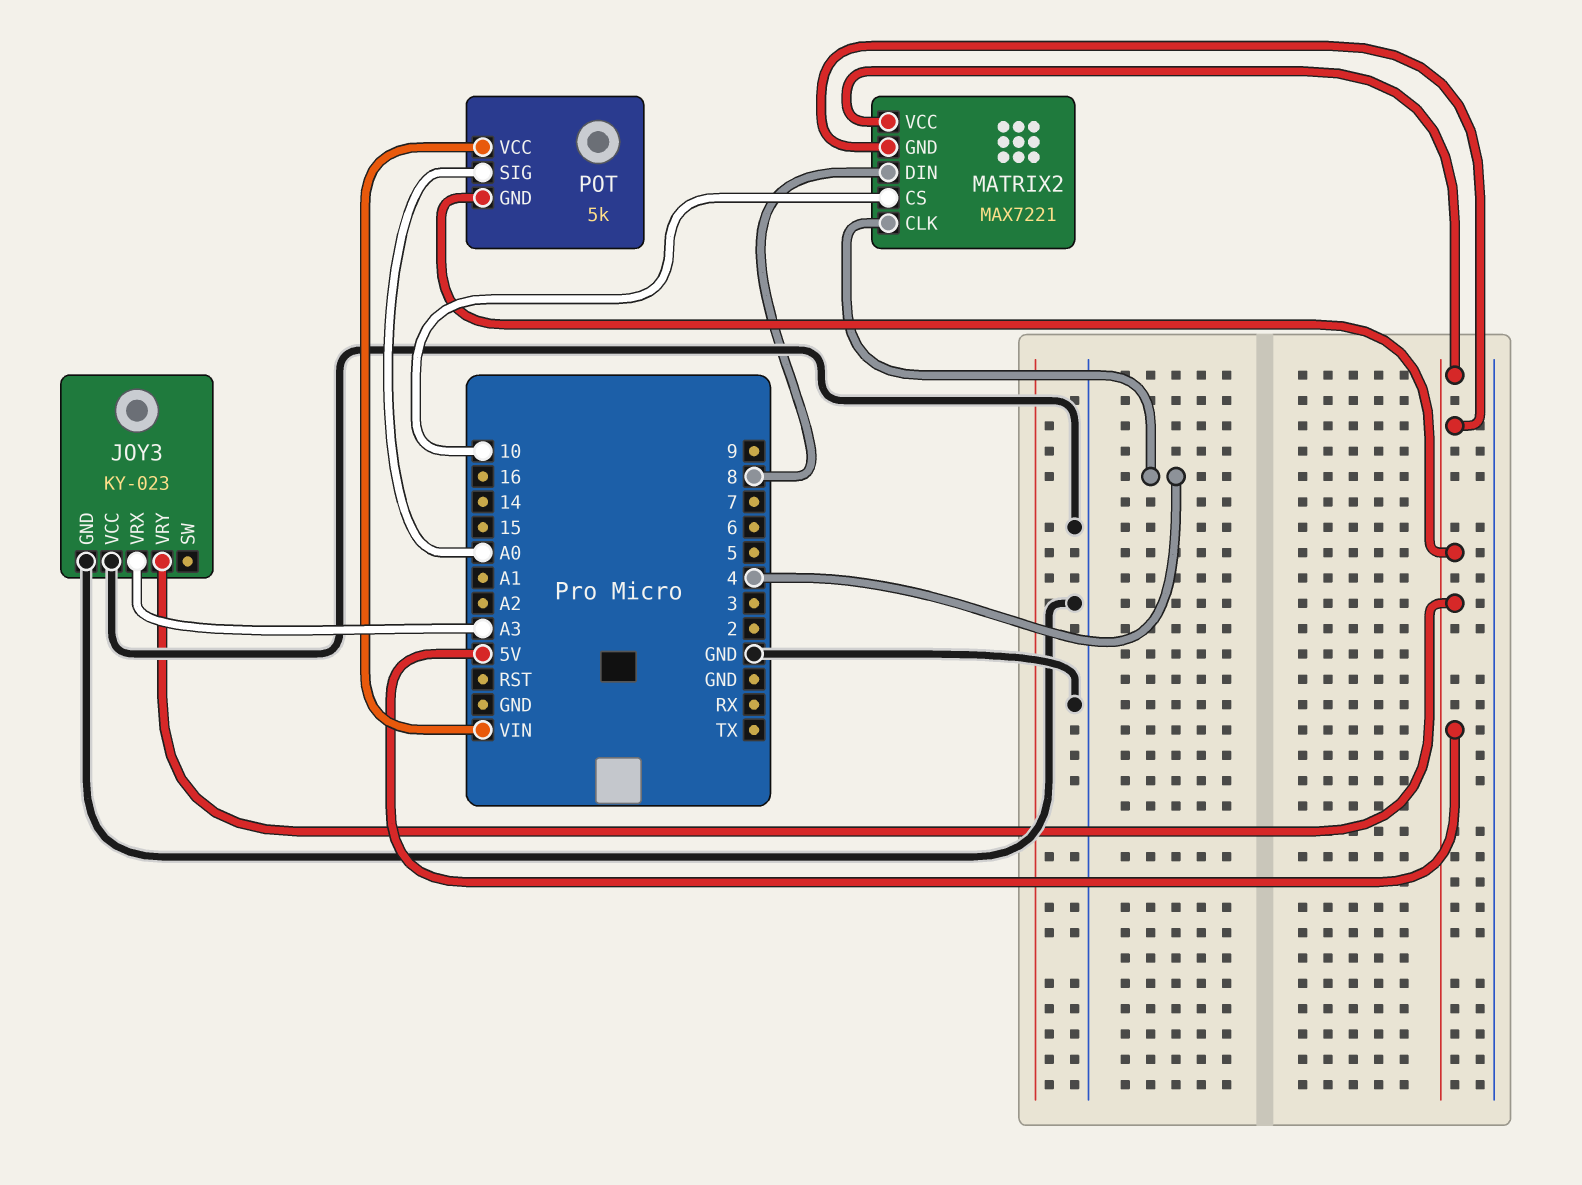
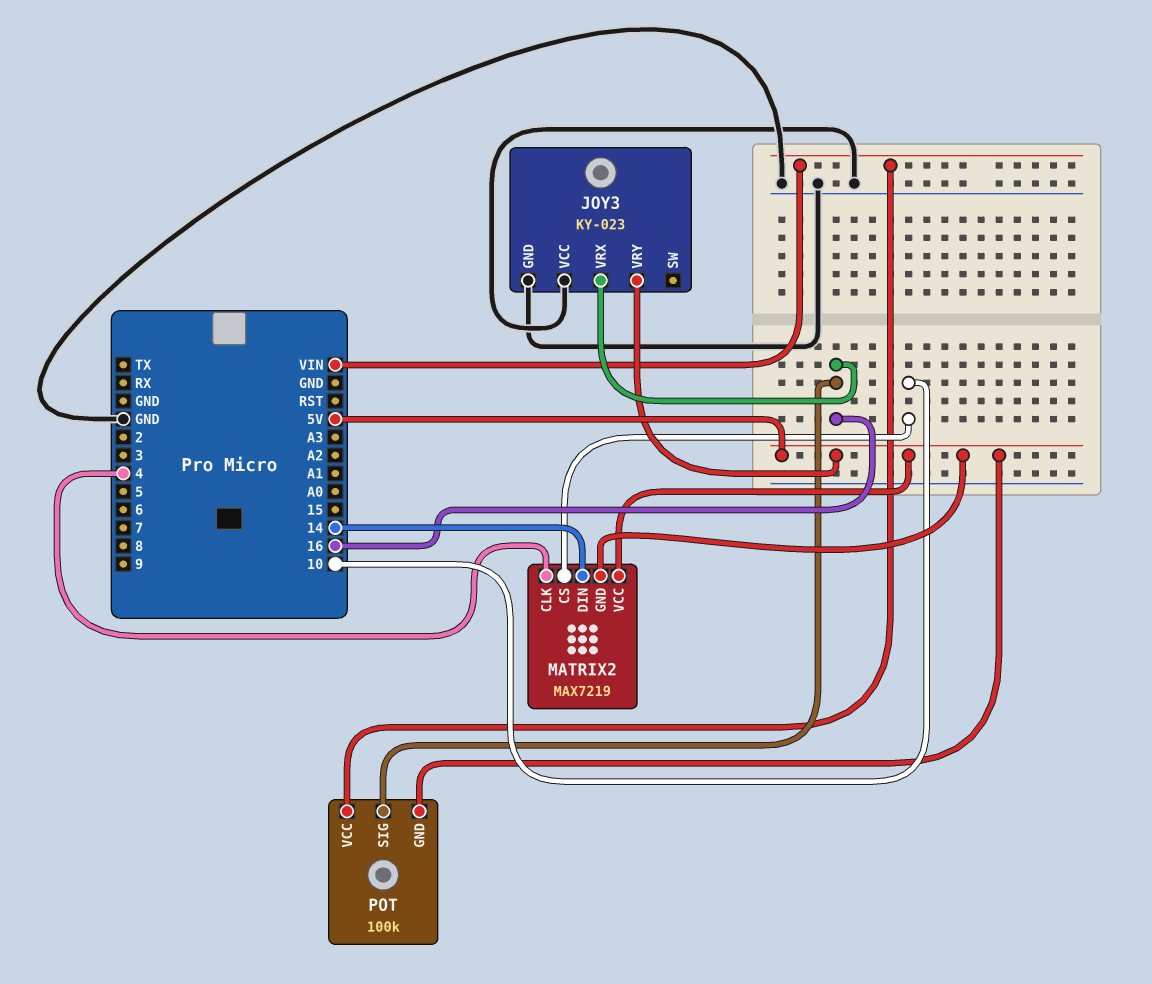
JOY3 pin VRX: A3 -> 16
MATRIX2: MAX7221 -> MAX7219
MATRIX2 pin DIN: 8 -> 14
POT: 5k -> 100k
POT pin SIG: A0 -> 16

